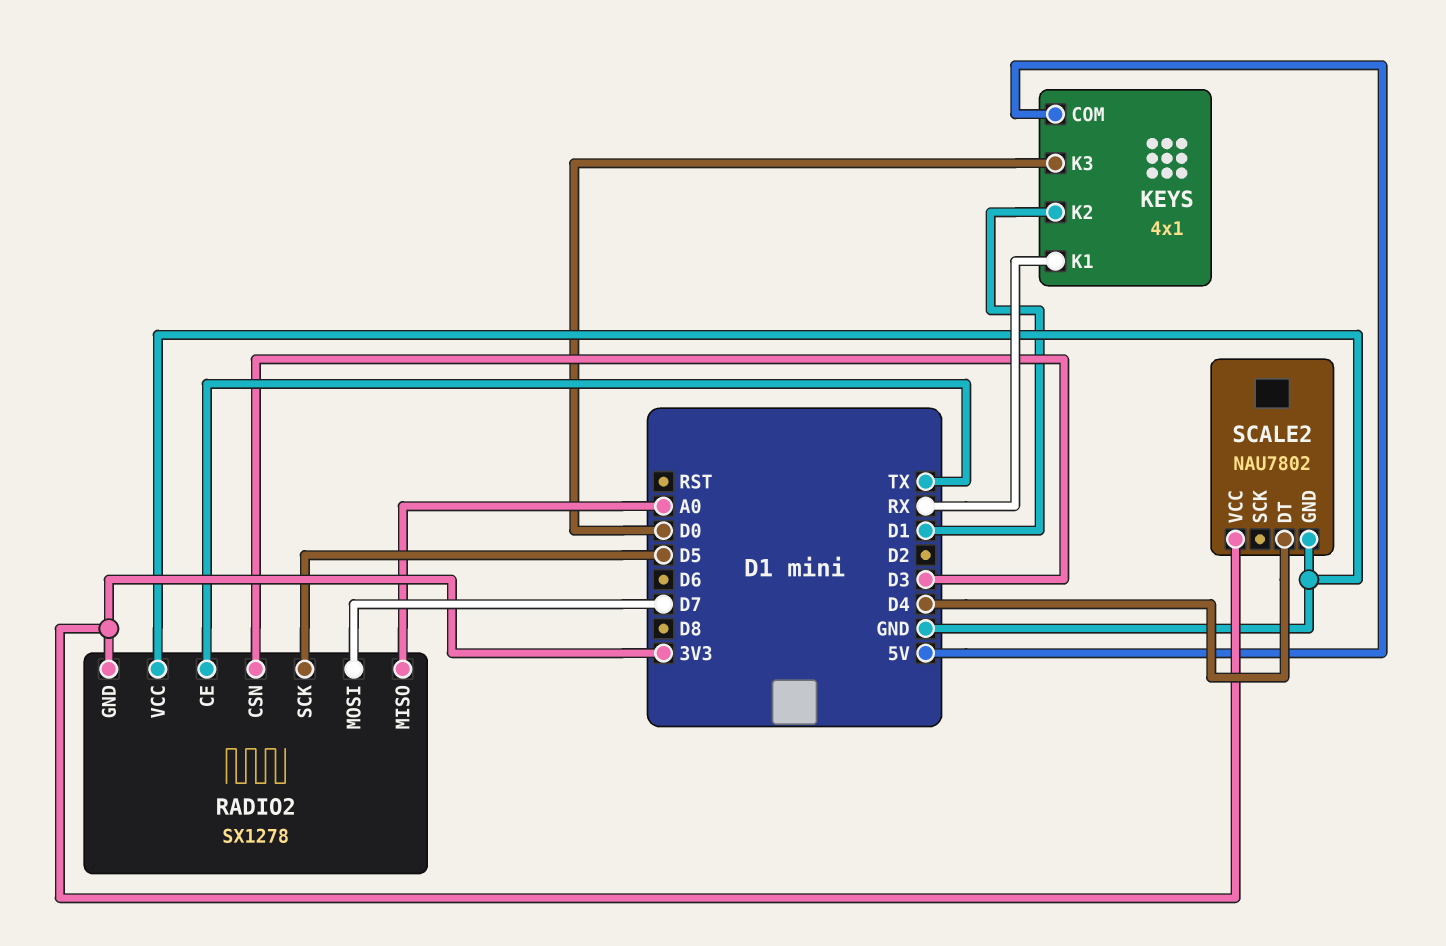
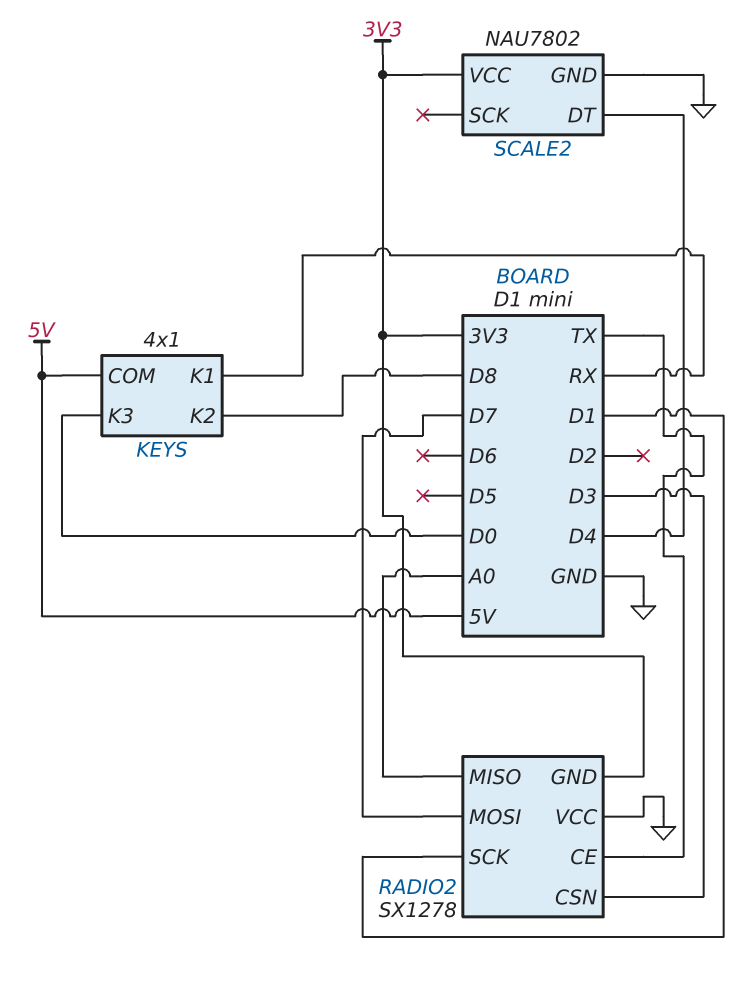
KEYS pin K2: D1 -> D8
RADIO2 pin SCK: D5 -> D1

